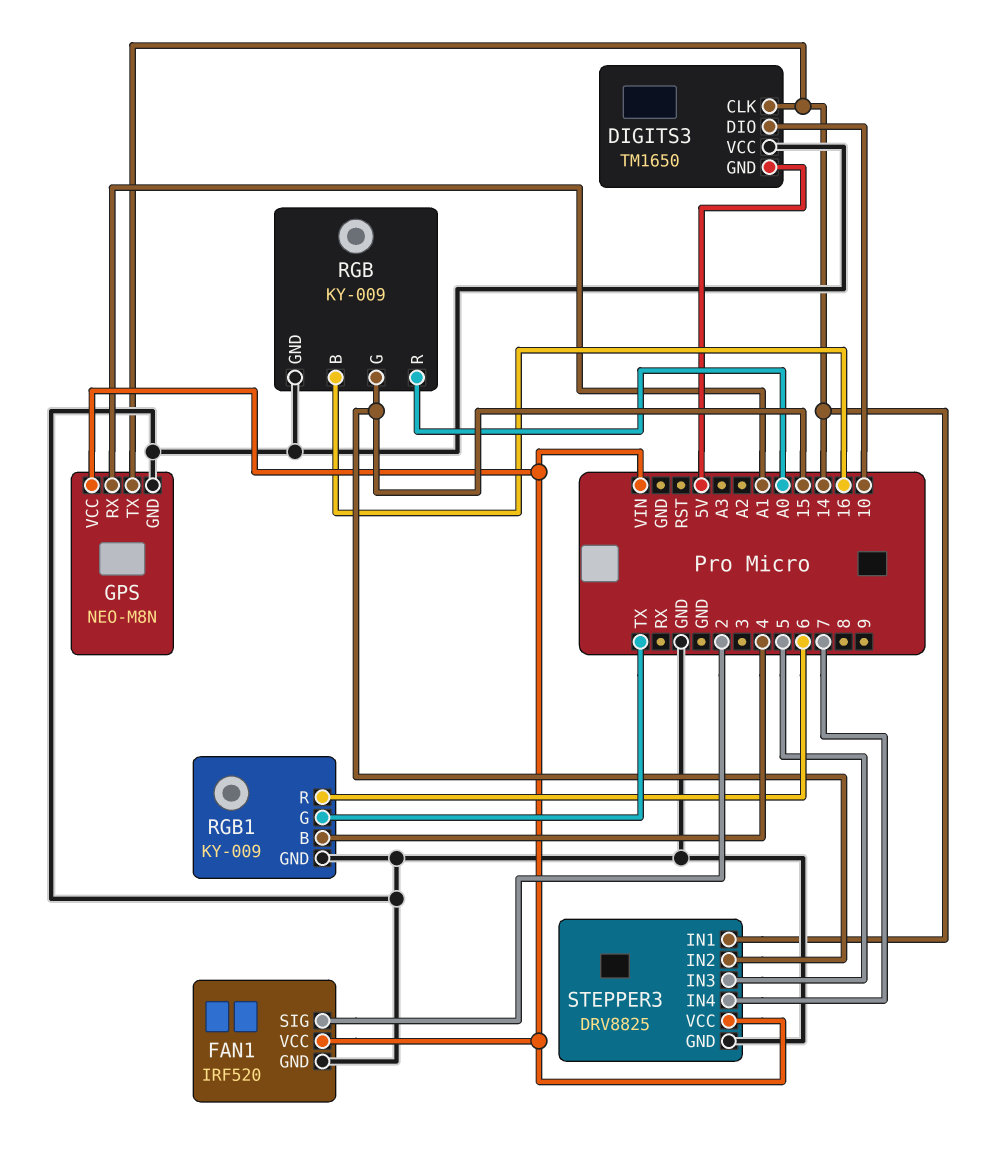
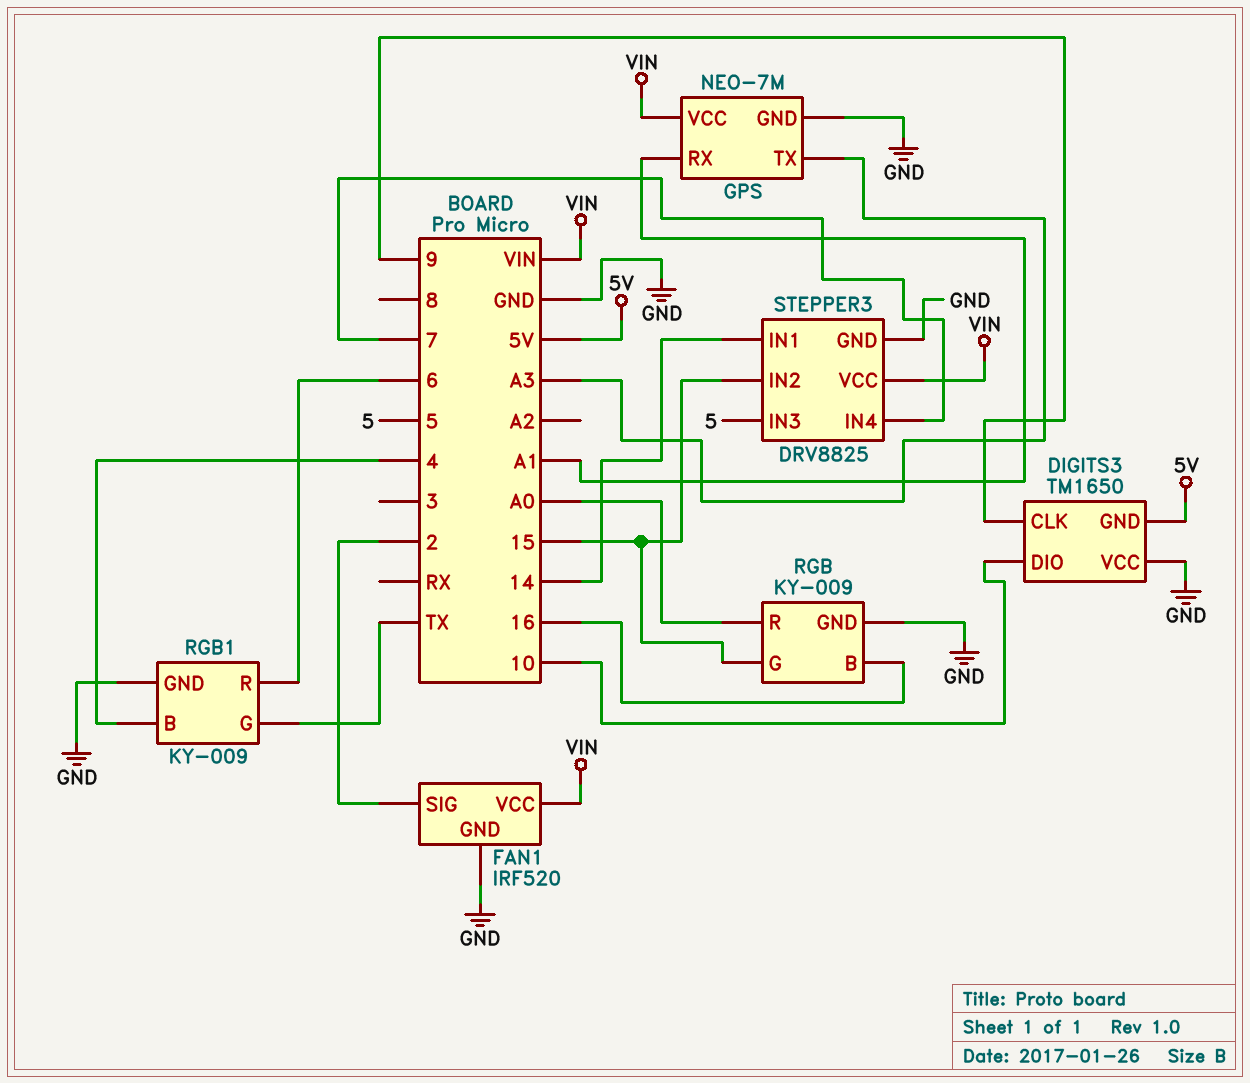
DIGITS3 pin CLK: 14 -> 9
GPS: NEO-M8N -> NEO-7M
GPS pin TX: 14 -> A3

